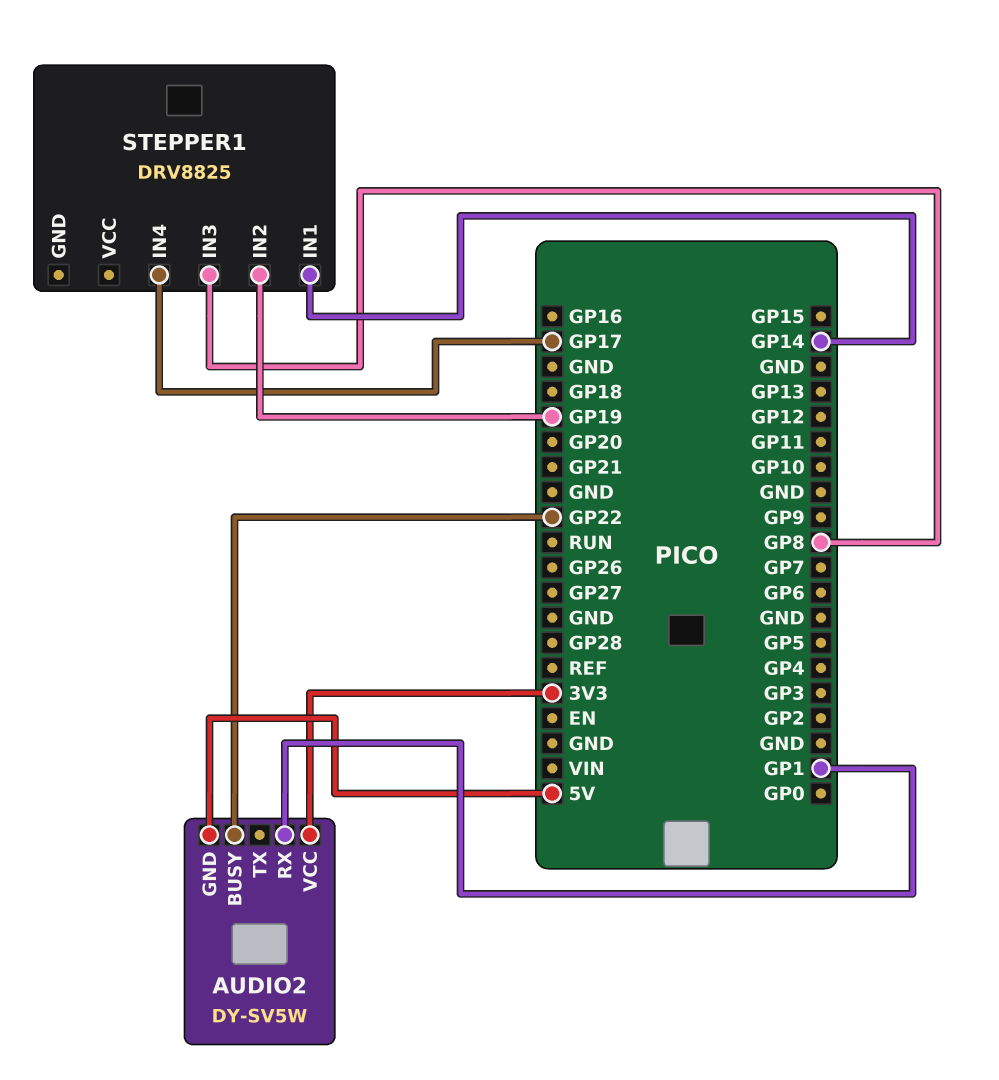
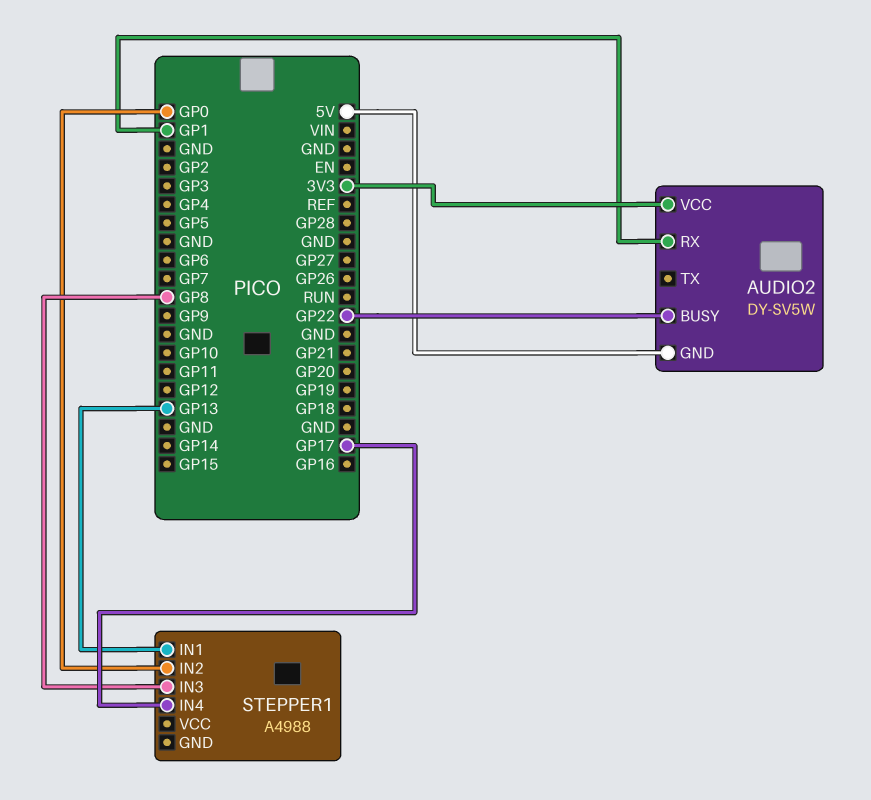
STEPPER1: DRV8825 -> A4988
STEPPER1 pin IN1: GP14 -> GP13
STEPPER1 pin IN2: GP19 -> GP0

